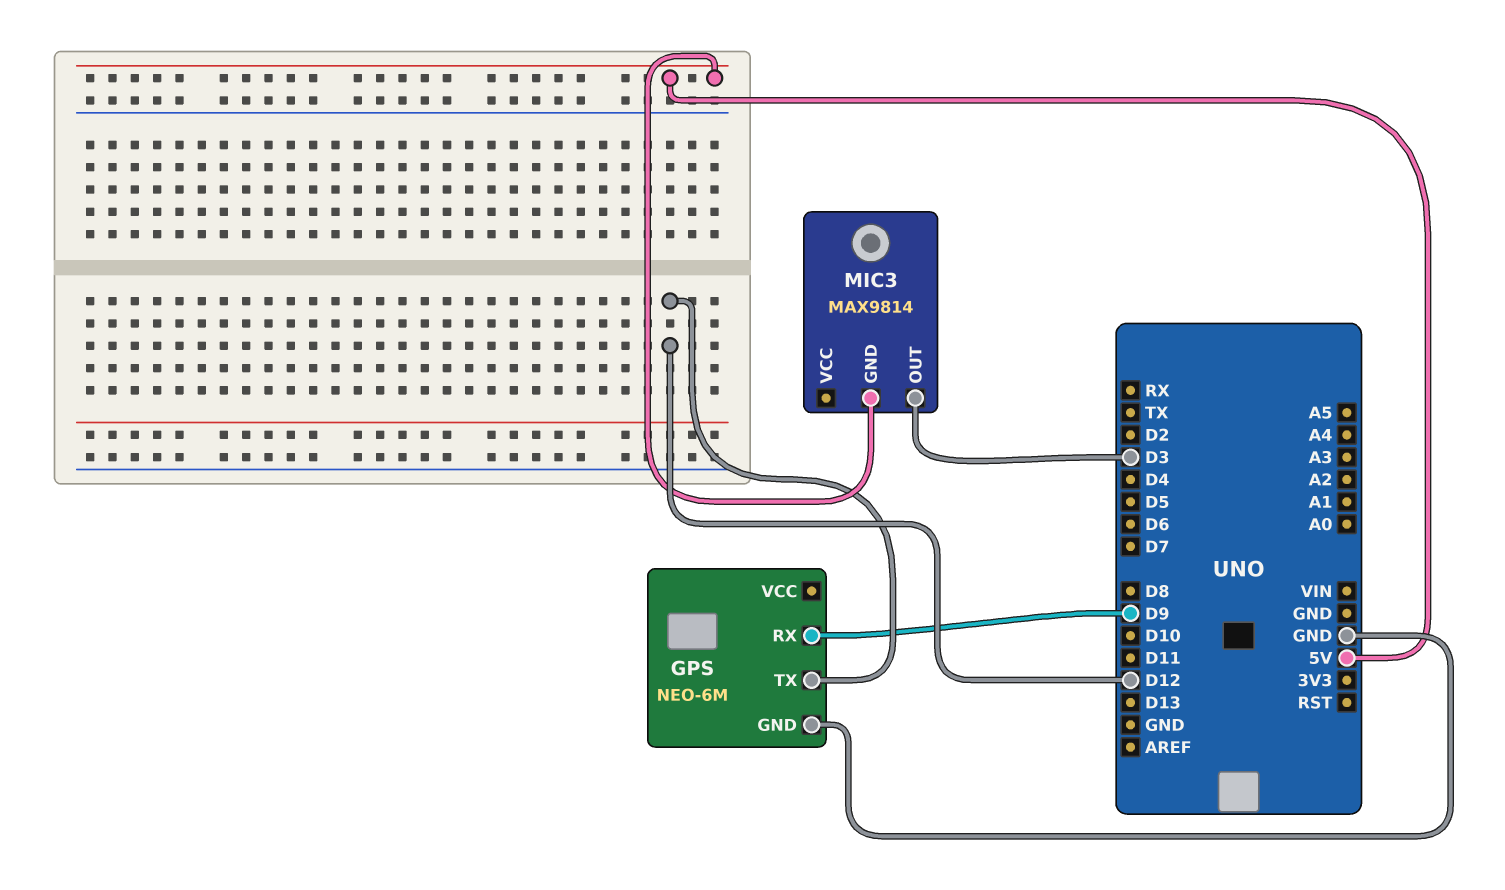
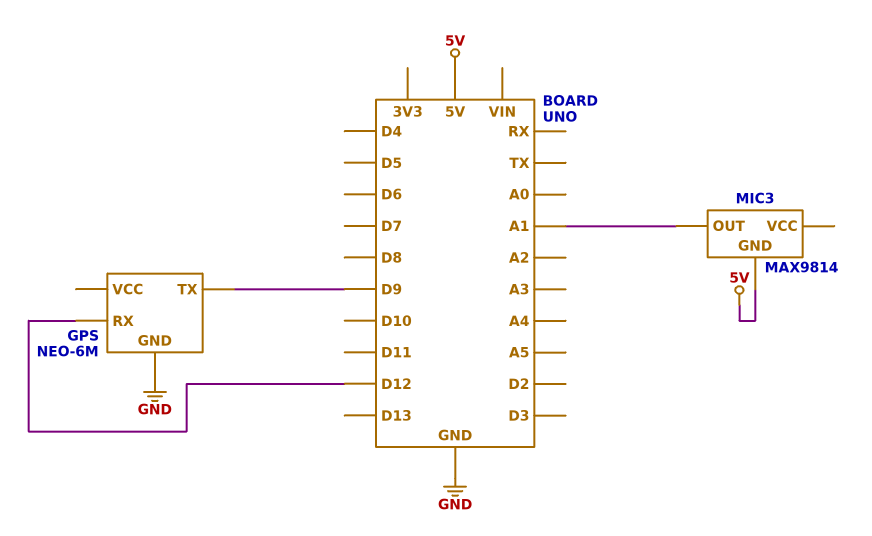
GPS pin RX: D9 -> D12
GPS pin TX: D12 -> D9
MIC3 pin OUT: D3 -> A1

